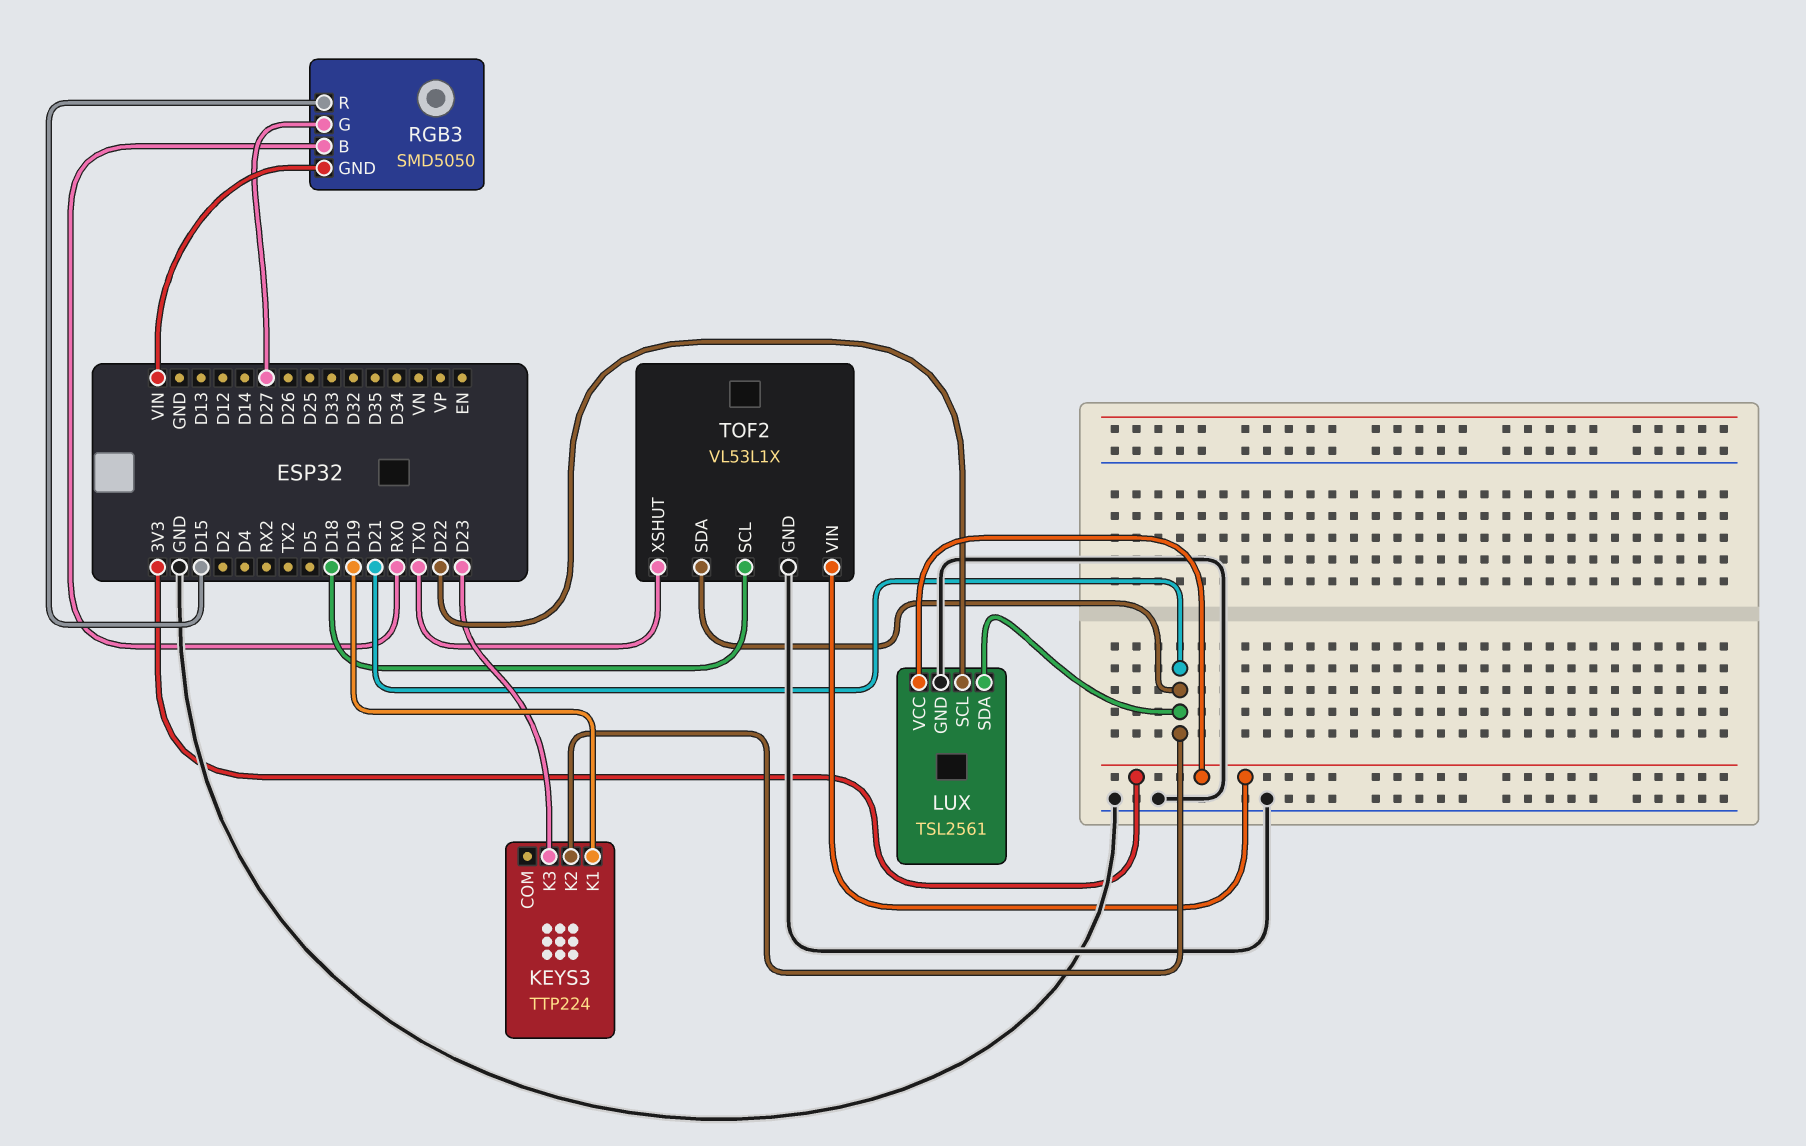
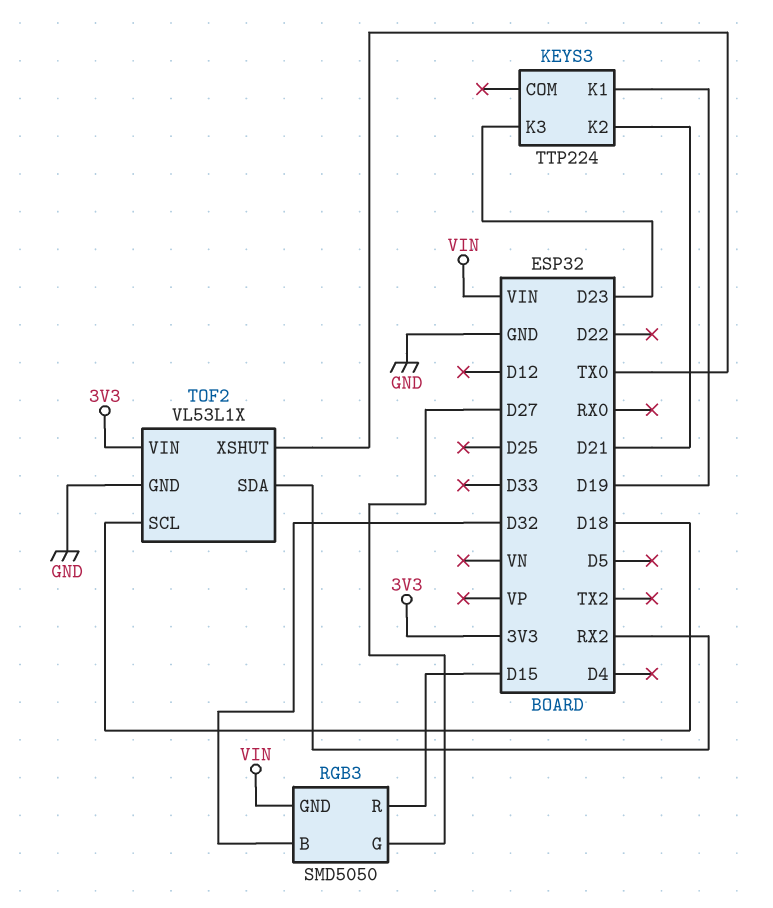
LUX: TSL2561 -> none
LUX pin GND: GND -> none
LUX pin SCL: D22 -> none
LUX pin SDA: D21 -> none
LUX pin VCC: 3V3 -> none
RGB3 pin B: RX0 -> D32
TOF2 pin SDA: D21 -> RX2

